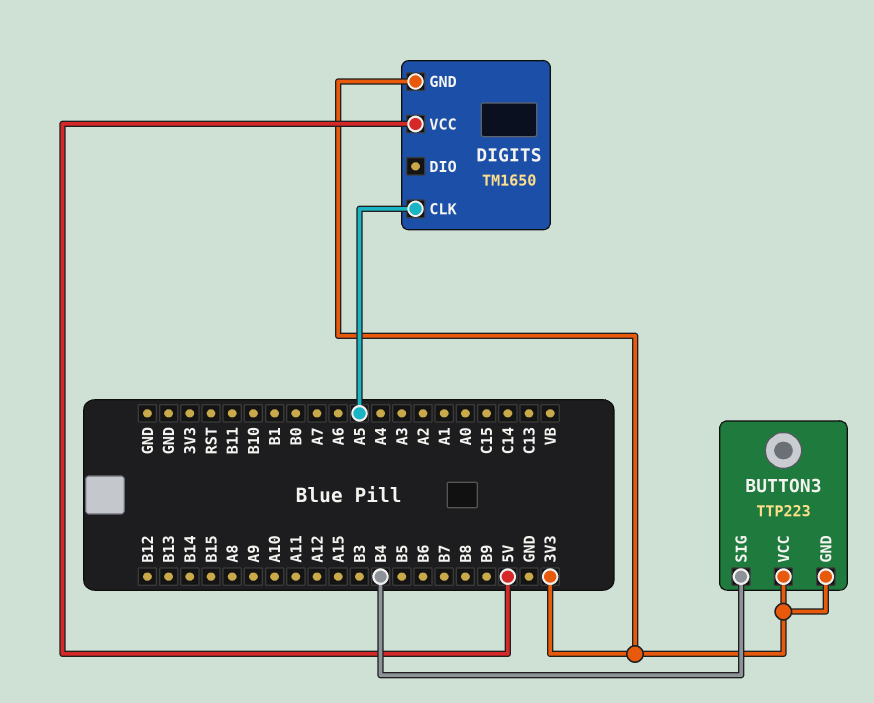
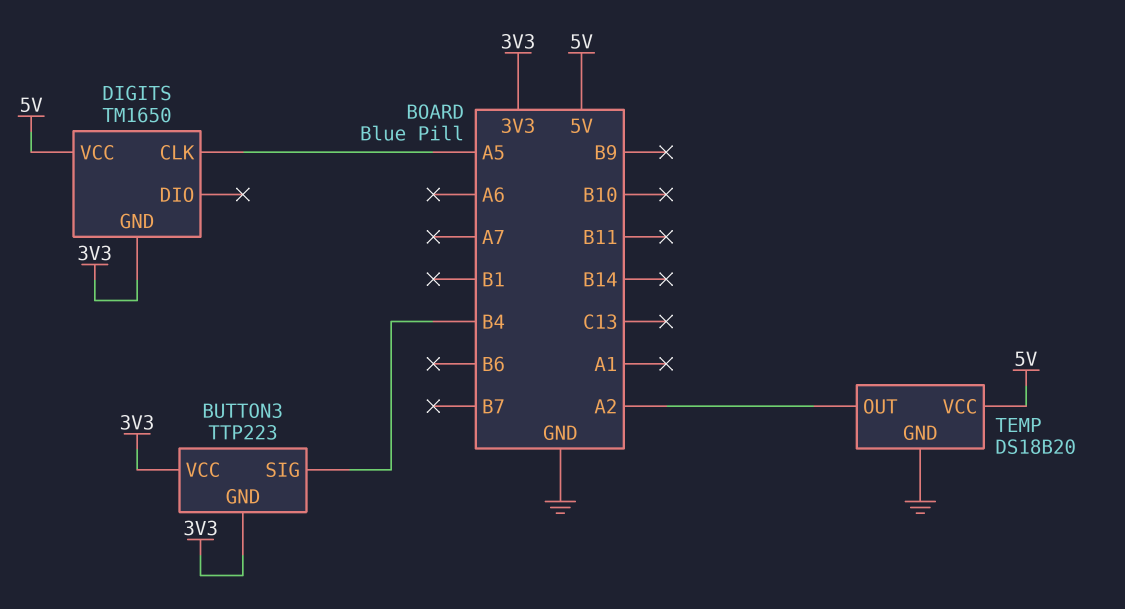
TEMP: none -> DS18B20
TEMP pin GND: none -> GND
TEMP pin OUT: none -> A2
TEMP pin VCC: none -> 5V

